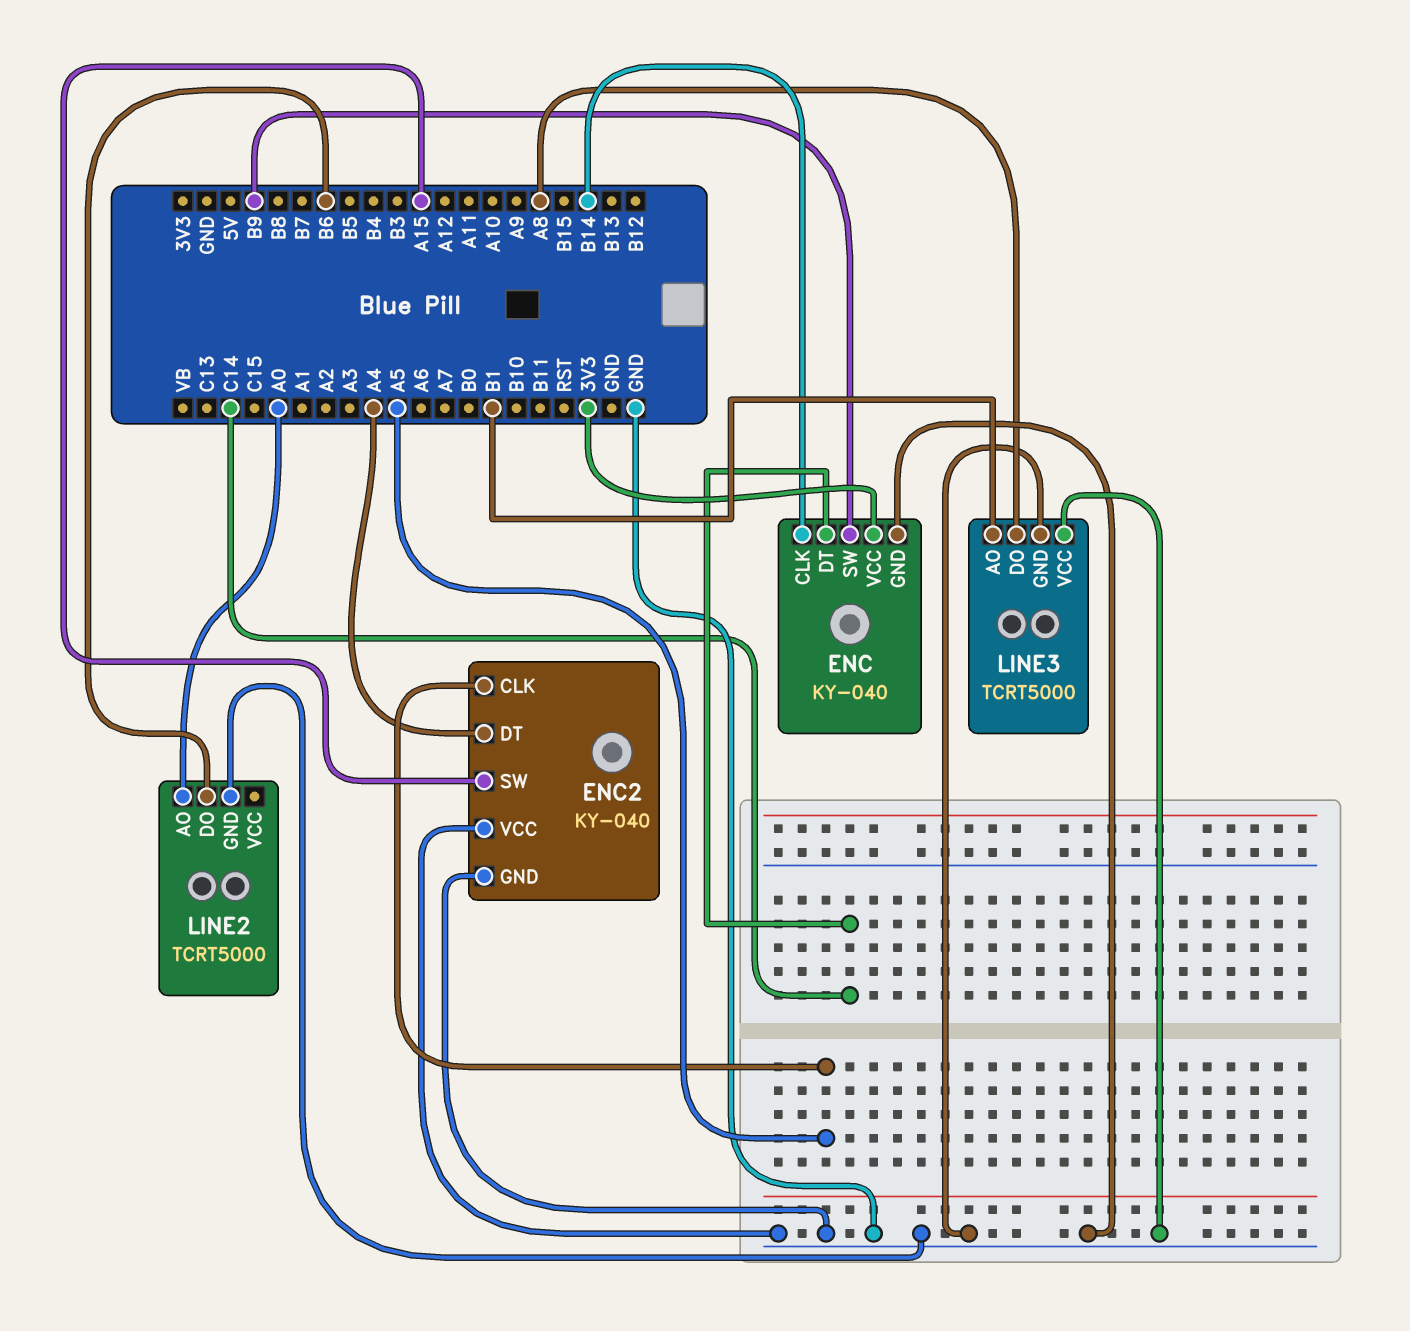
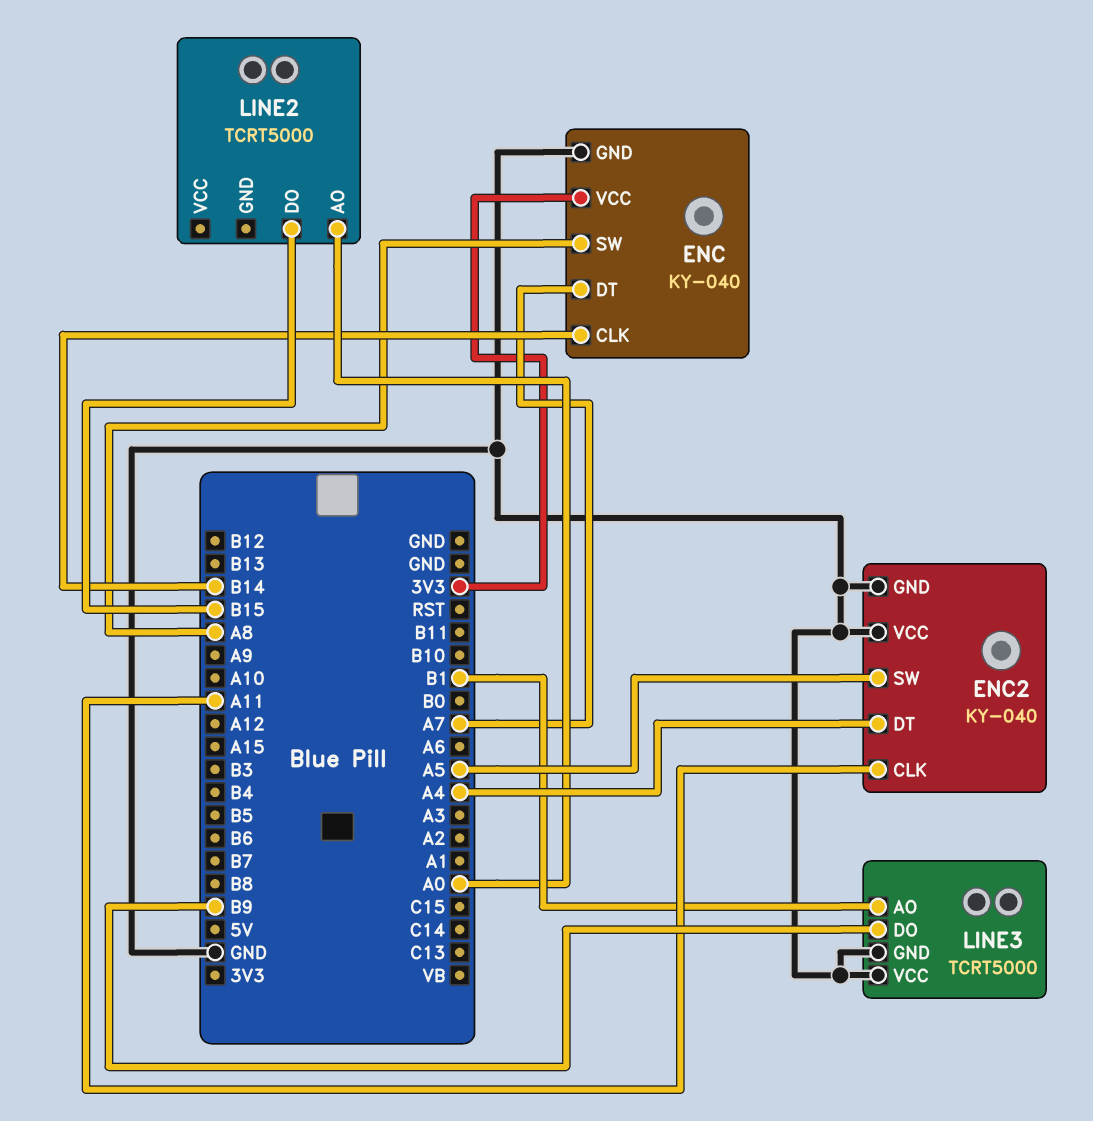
ENC pin DT: C14 -> A7
ENC pin SW: B9 -> A8
ENC2 pin CLK: A5 -> A11
ENC2 pin SW: A15 -> A5
LINE2 pin DO: B6 -> B15
LINE2 pin GND: GND -> none
LINE3 pin DO: A8 -> B9

